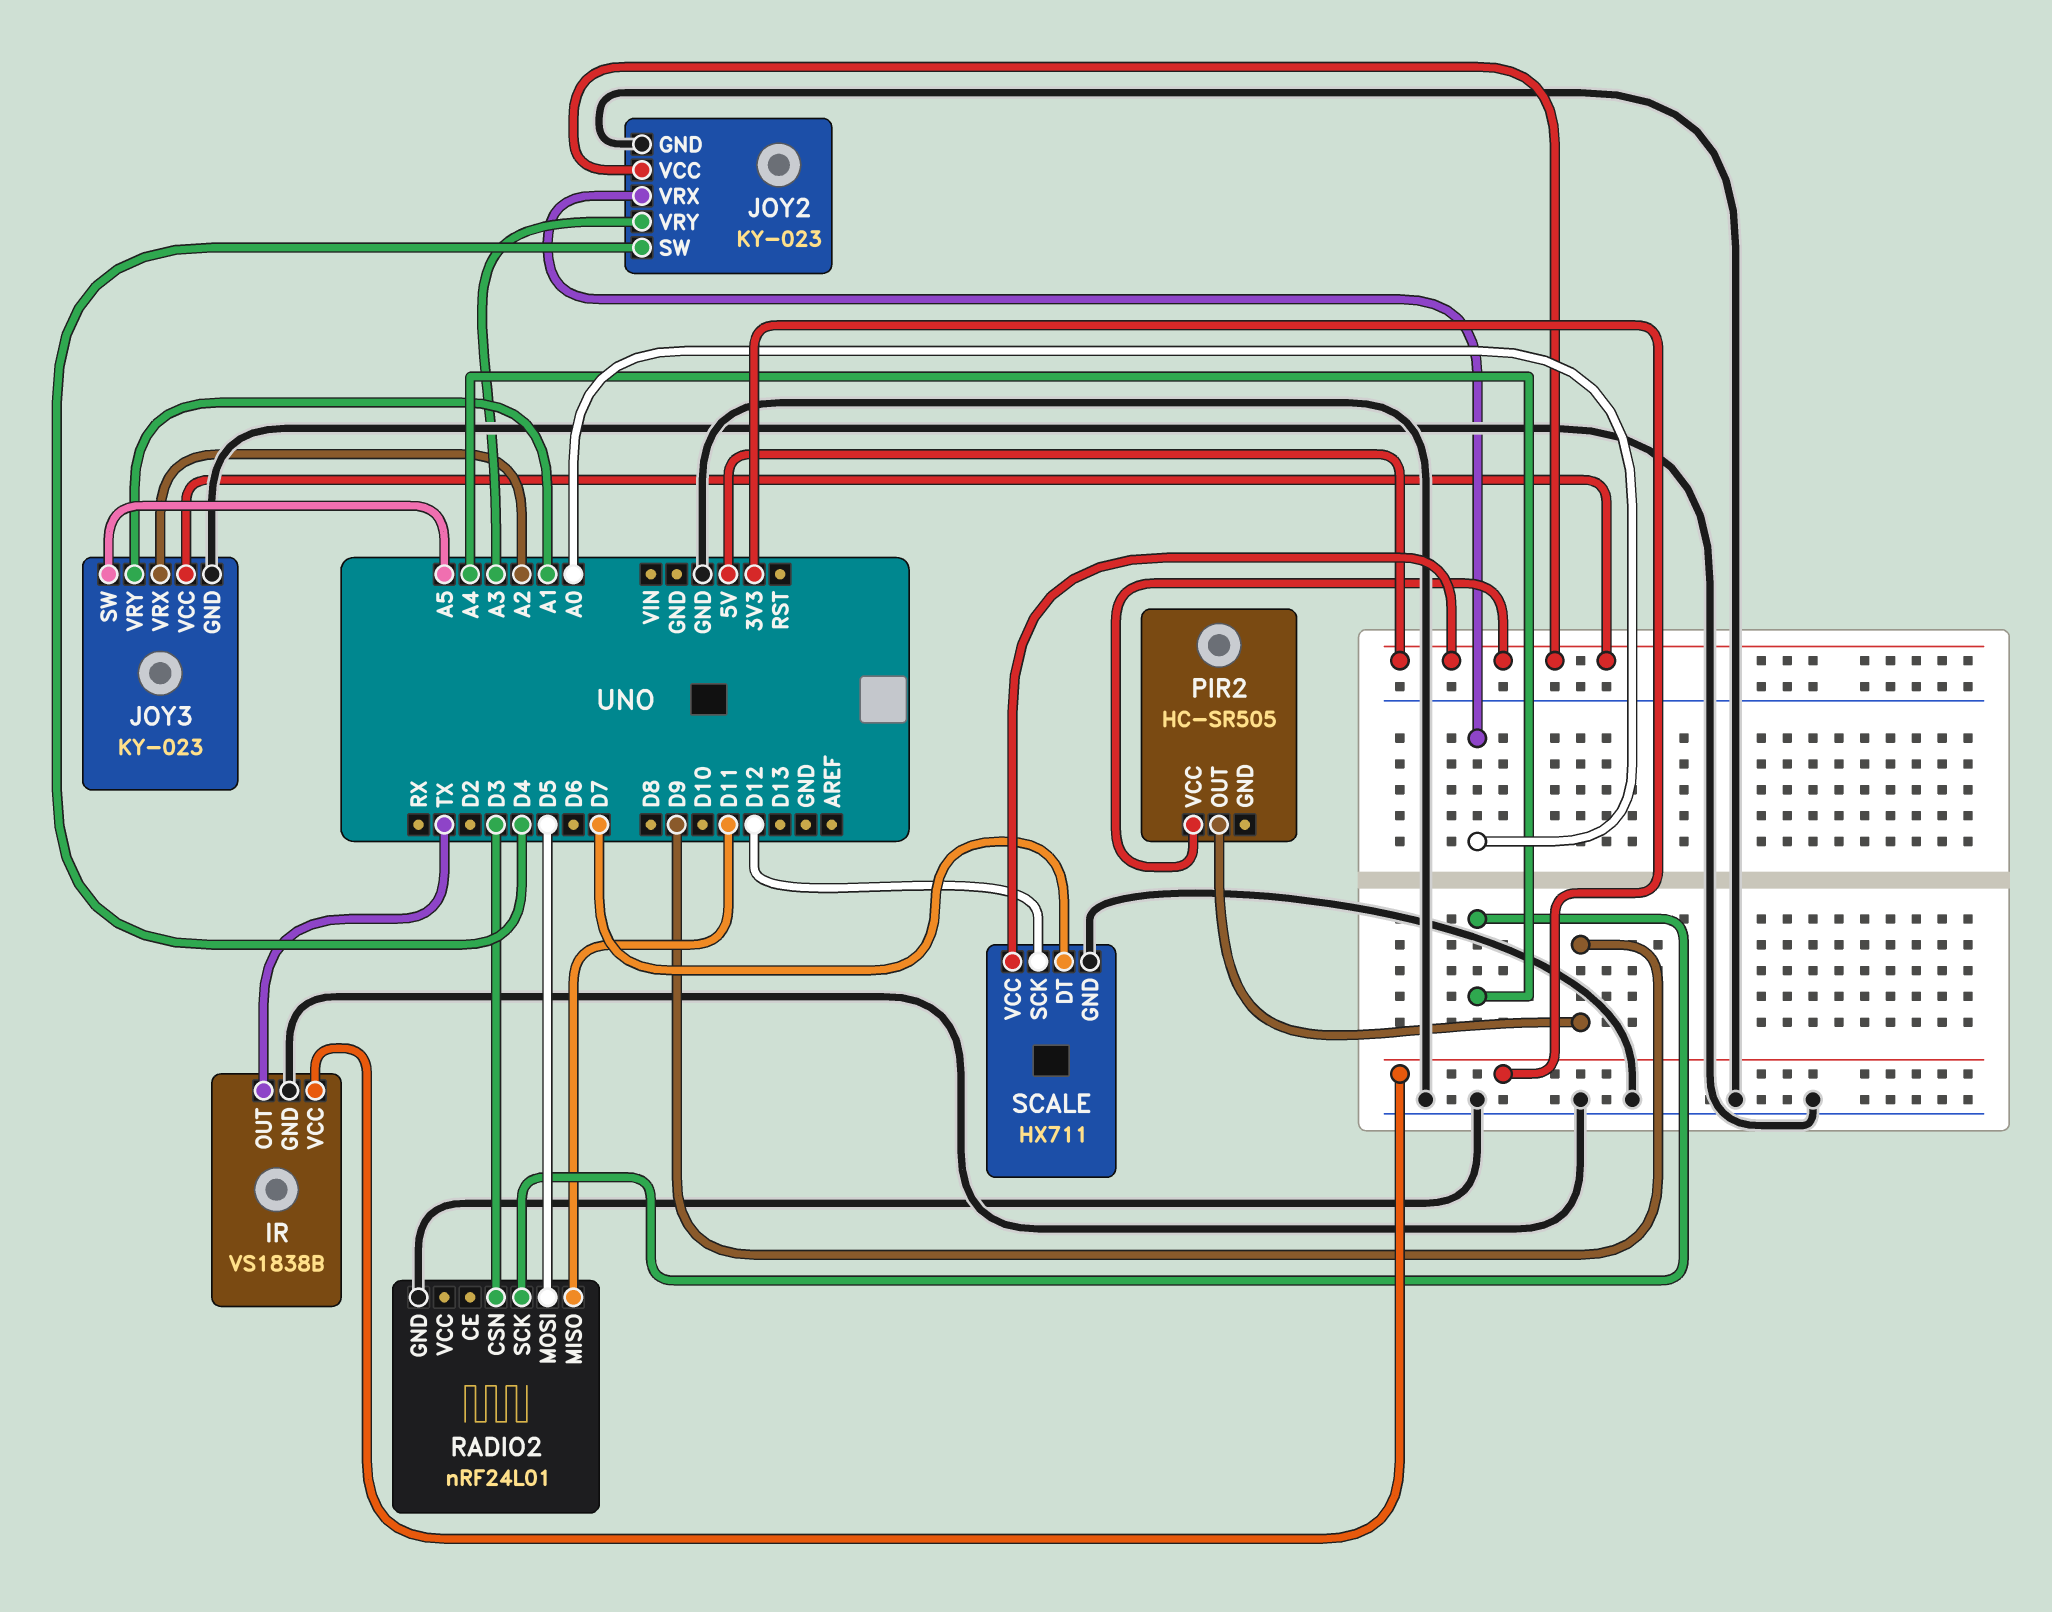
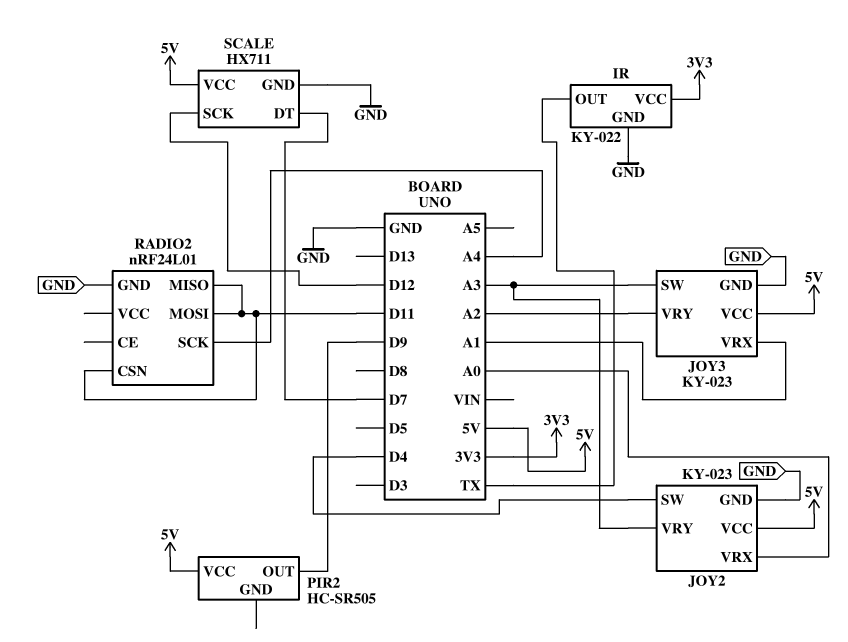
IR: VS1838B -> KY-022
JOY3 pin SW: A5 -> A3
JOY3 pin VRX: A2 -> A1
JOY3 pin VRY: A1 -> A2
RADIO2 pin CSN: D3 -> D11
RADIO2 pin MOSI: D5 -> D11

